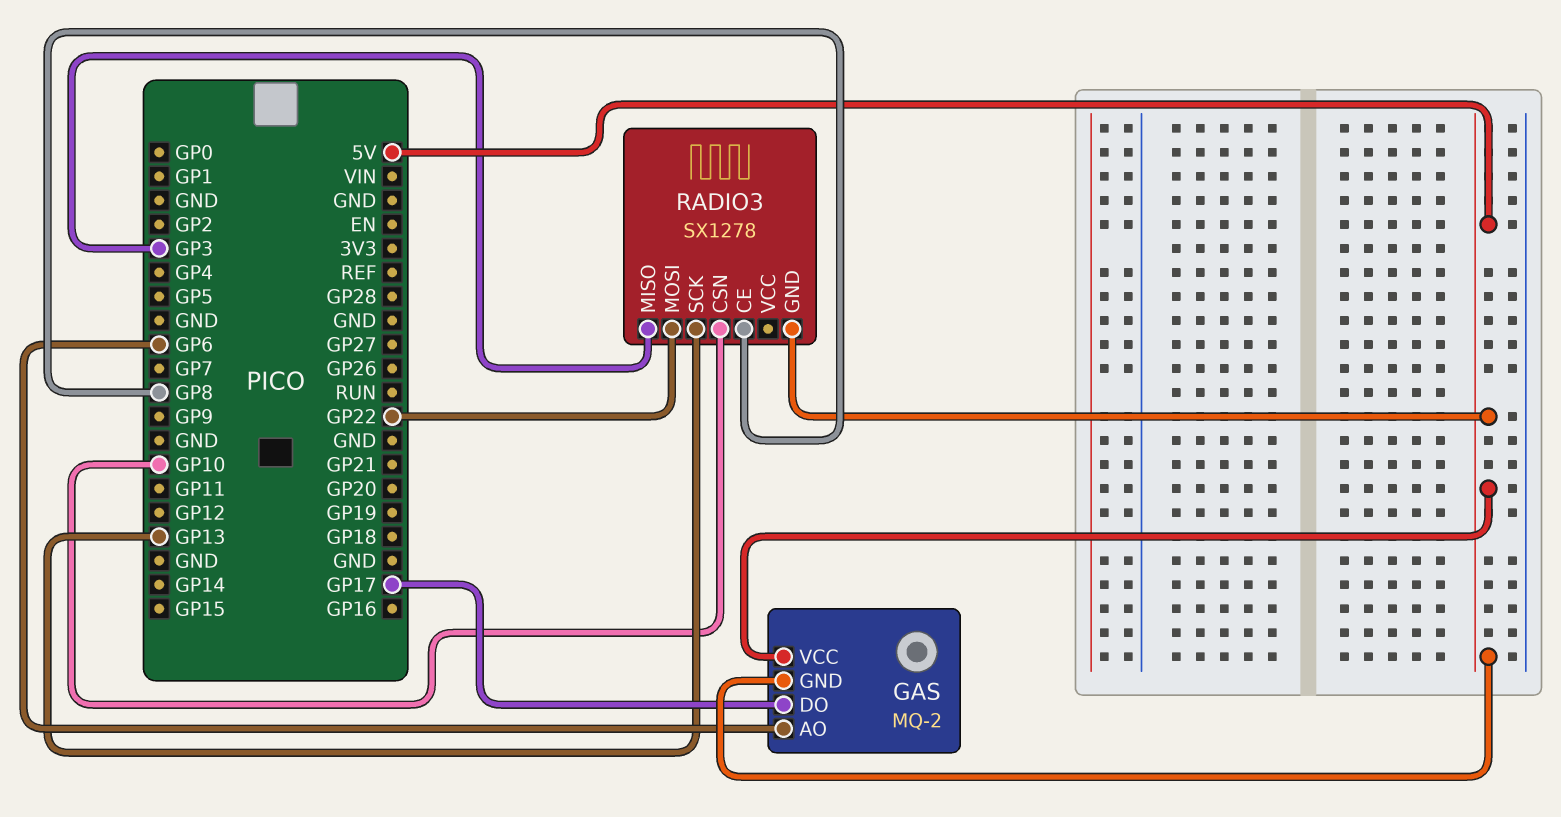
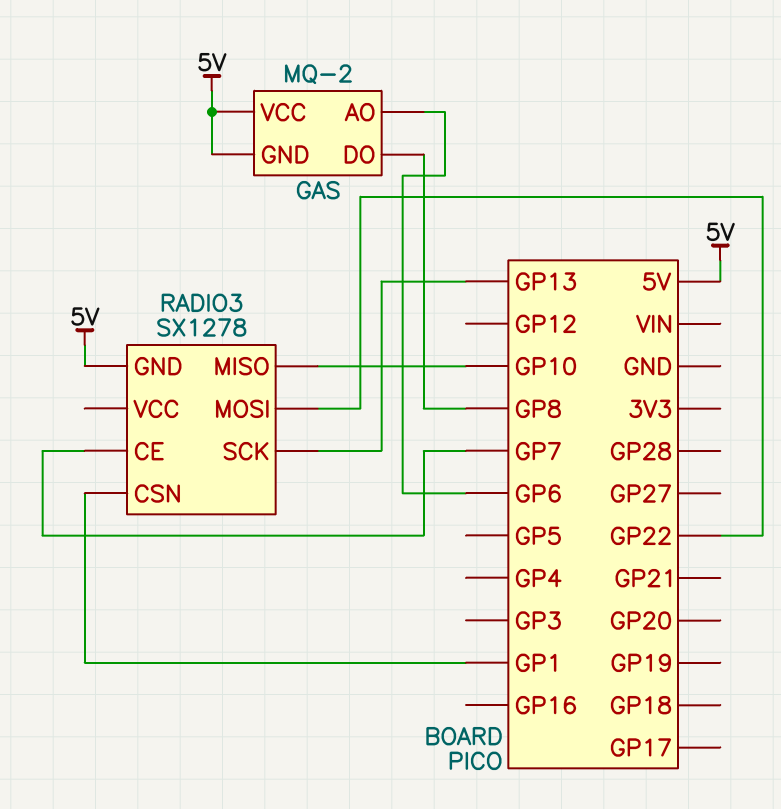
GAS pin DO: GP17 -> GP8
RADIO3 pin CE: GP8 -> GP7
RADIO3 pin CSN: GP10 -> GP1
RADIO3 pin MISO: GP3 -> GP10

